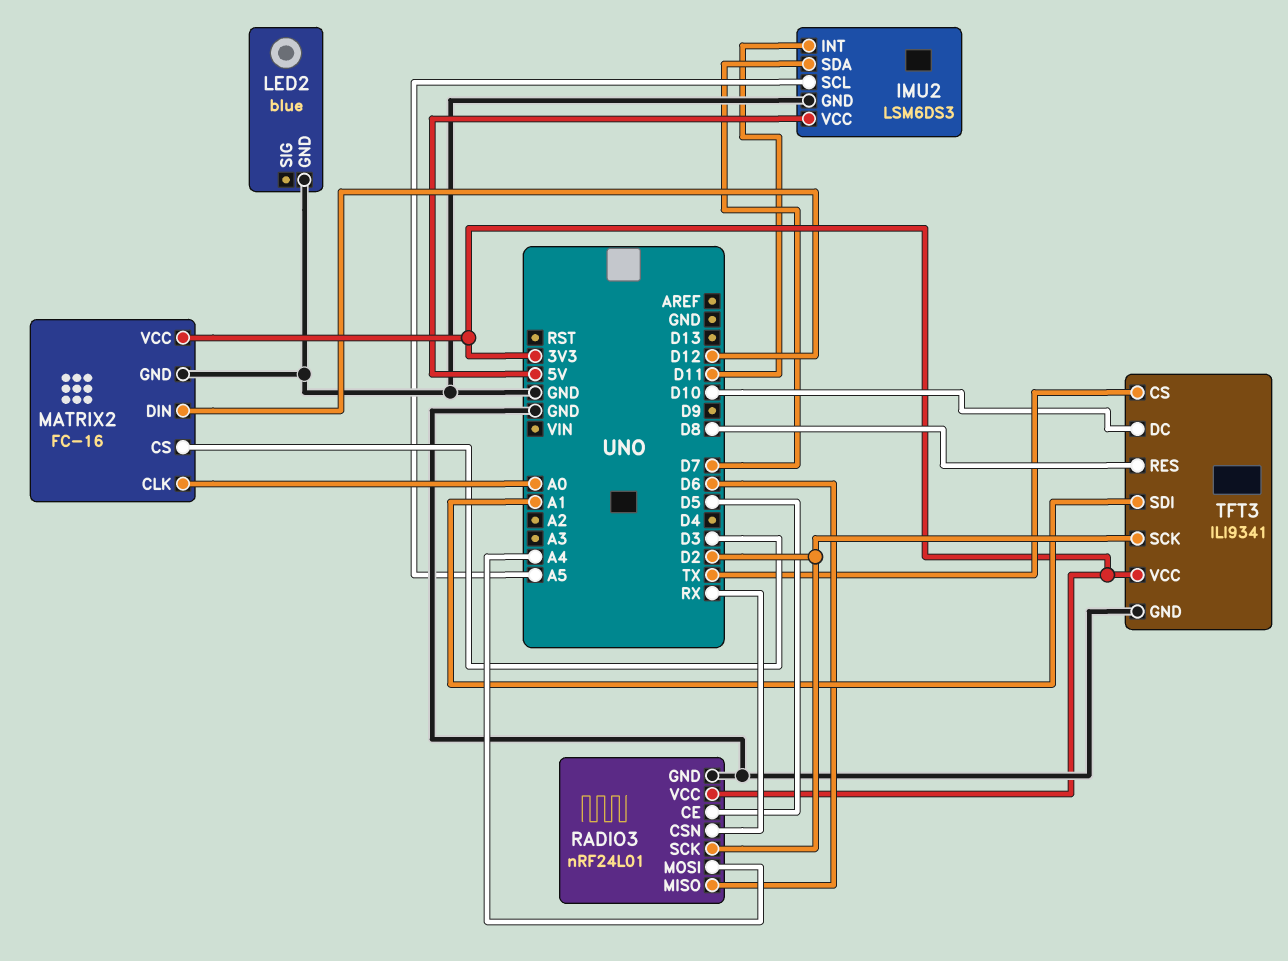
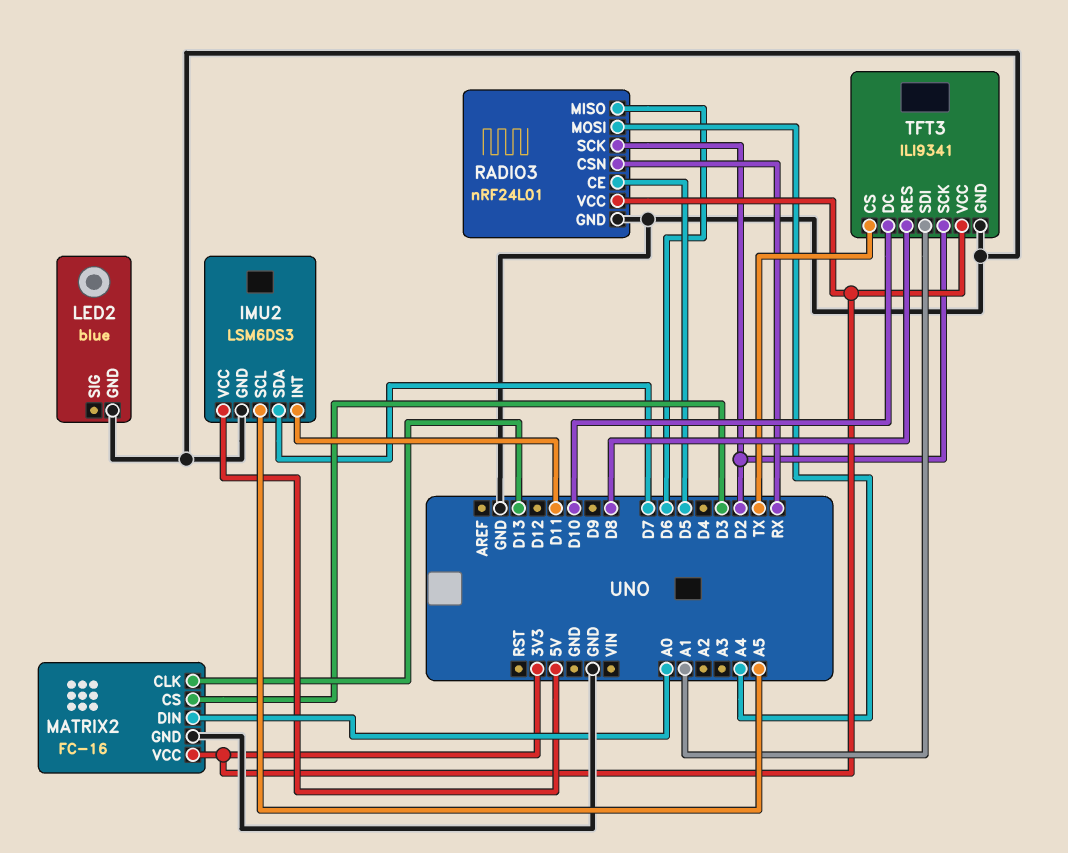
MATRIX2 pin CLK: A0 -> D13
MATRIX2 pin DIN: D12 -> A0

